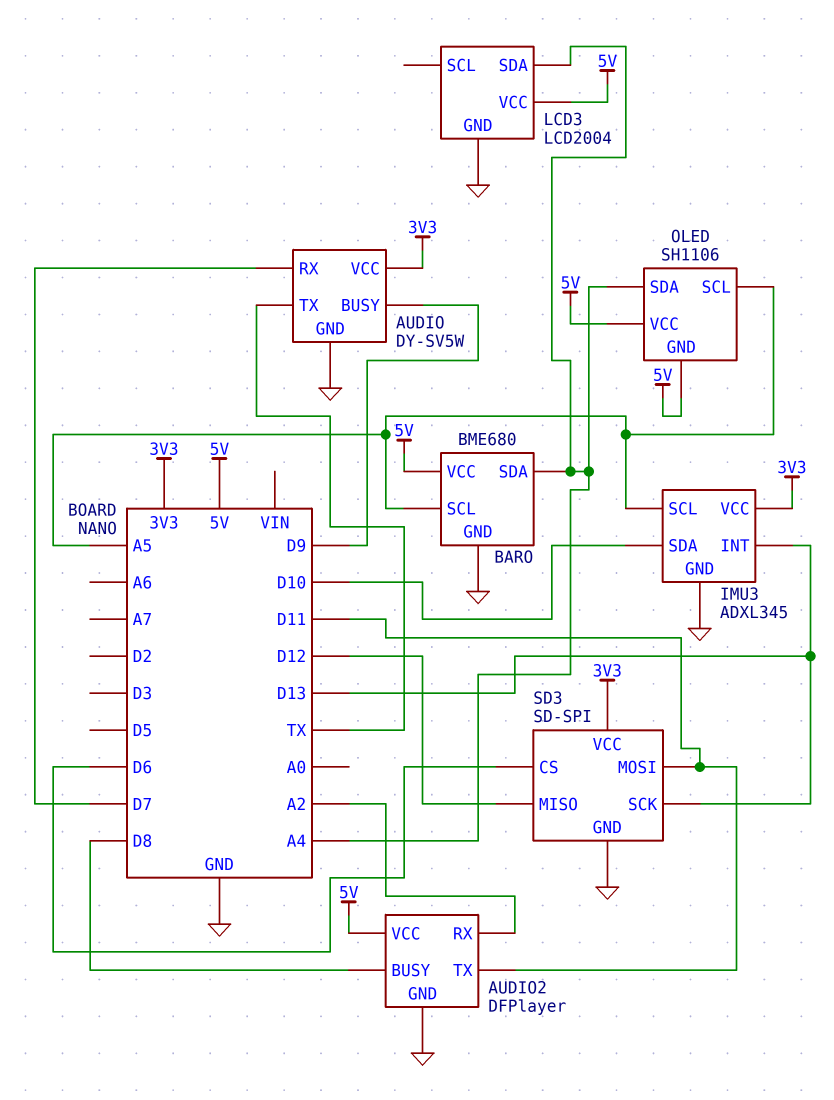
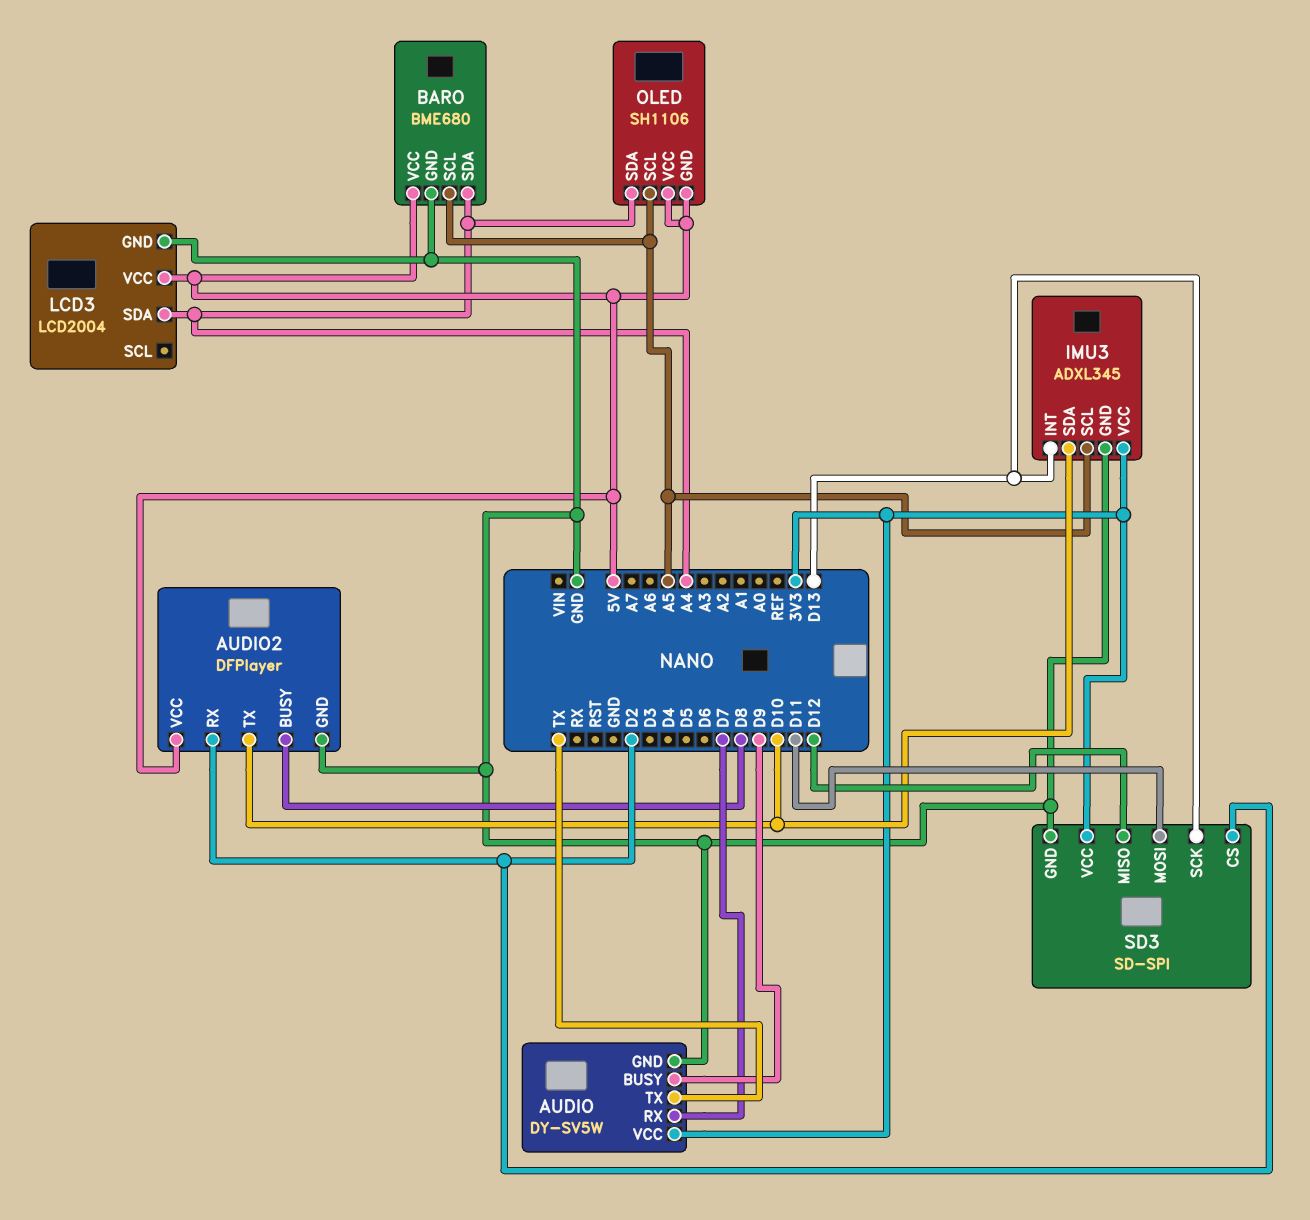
AUDIO2 pin RX: A2 -> D2
AUDIO2 pin TX: D11 -> D10
SD3 pin CS: D6 -> D2

